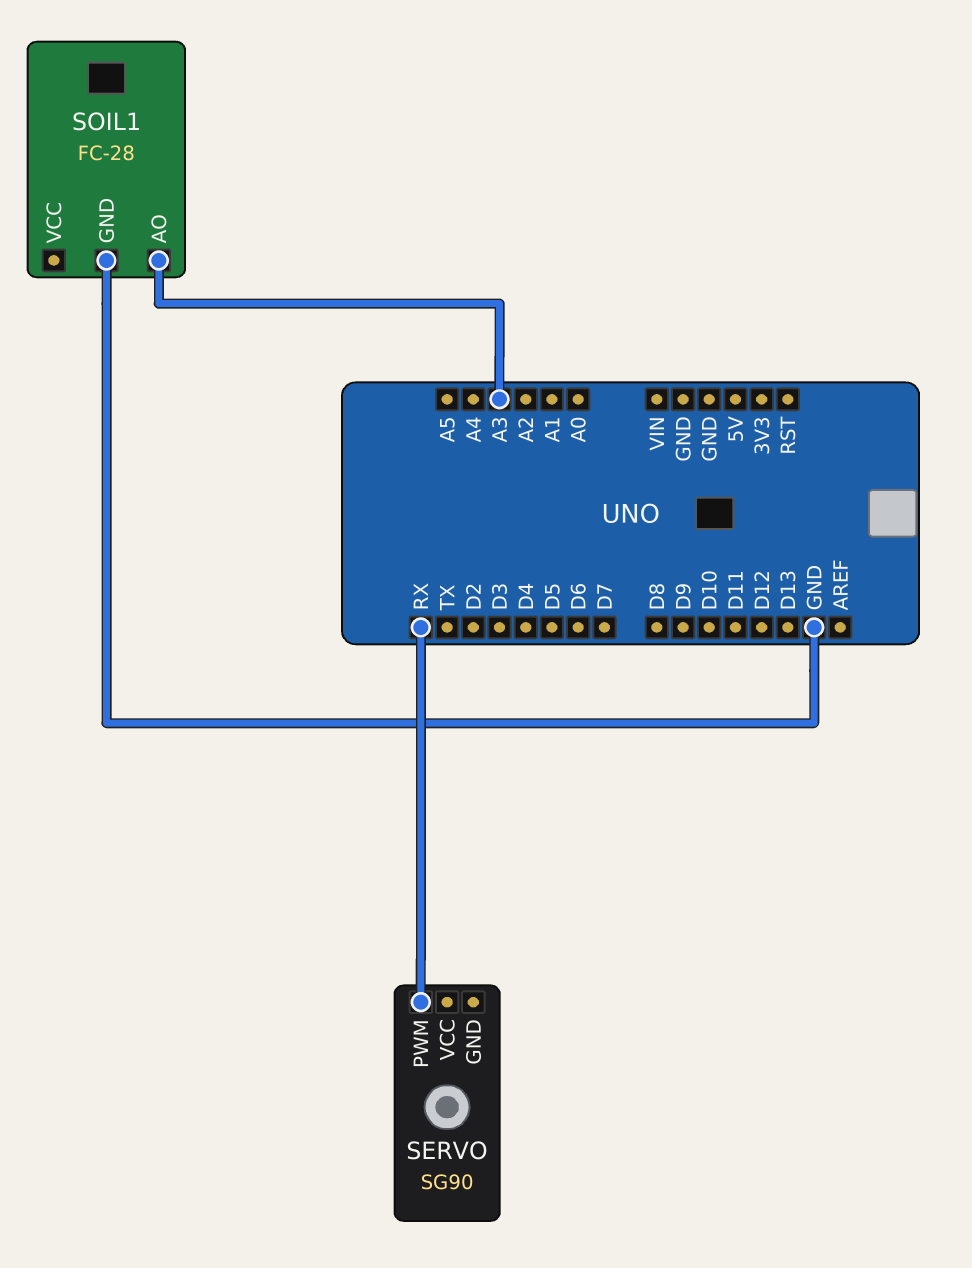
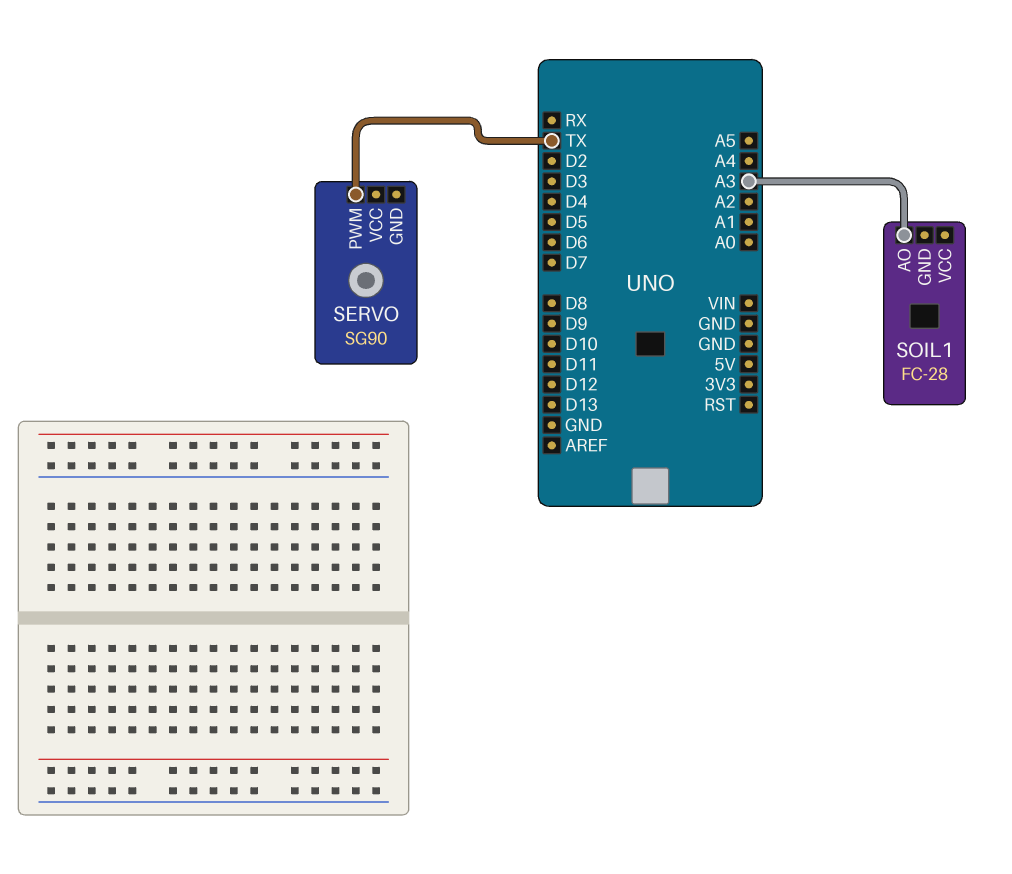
SERVO pin PWM: RX -> TX
SOIL1 pin GND: GND -> none

